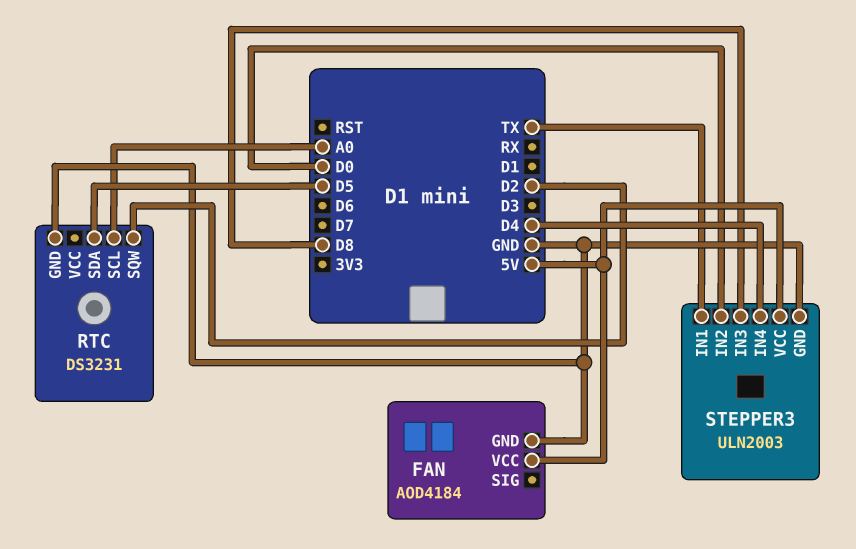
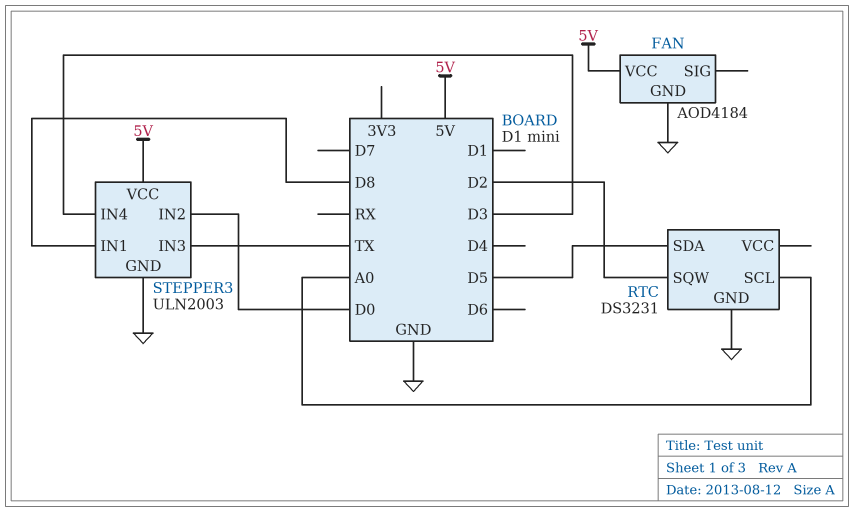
STEPPER3 pin IN1: TX -> D8
STEPPER3 pin IN3: D8 -> TX
STEPPER3 pin IN4: D4 -> D3

